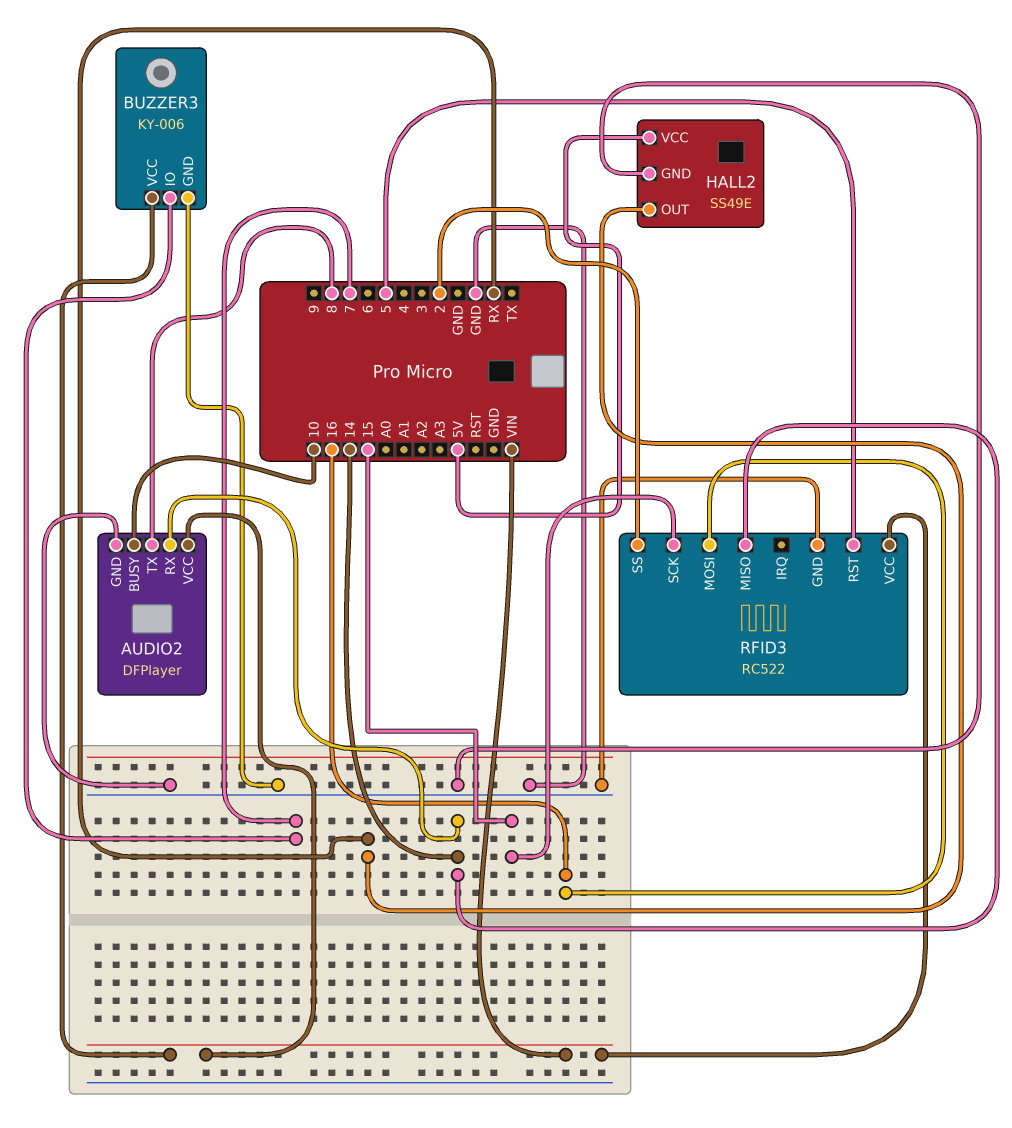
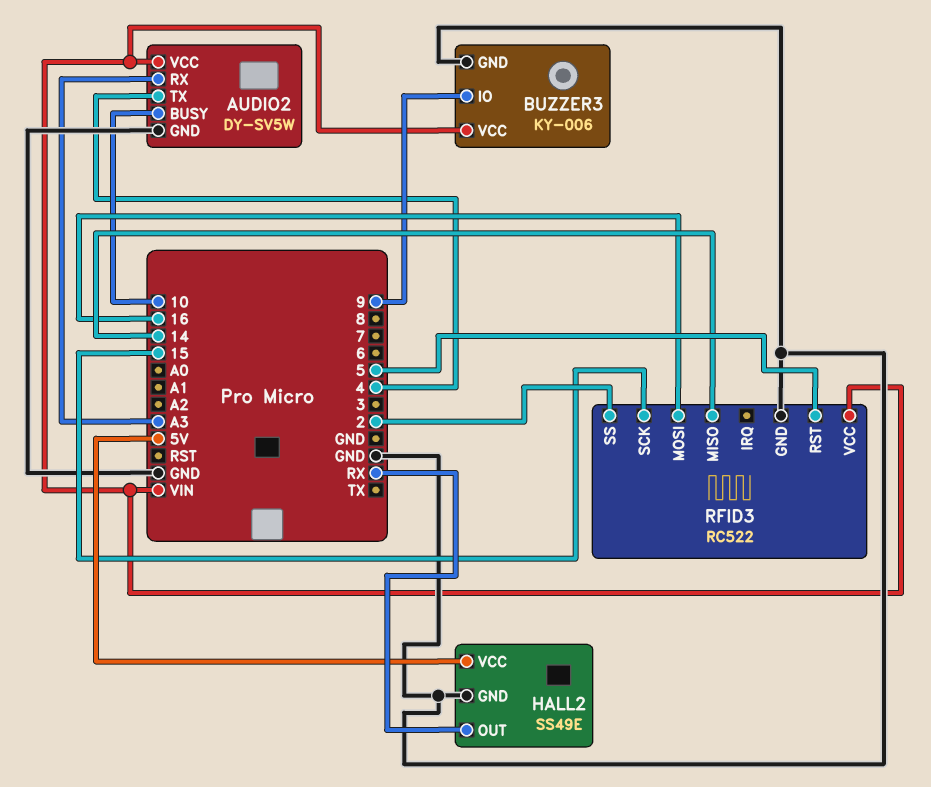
AUDIO2: DFPlayer -> DY-SV5W
AUDIO2 pin RX: 14 -> A3
AUDIO2 pin TX: 8 -> 4
BUZZER3 pin IO: 7 -> 9

